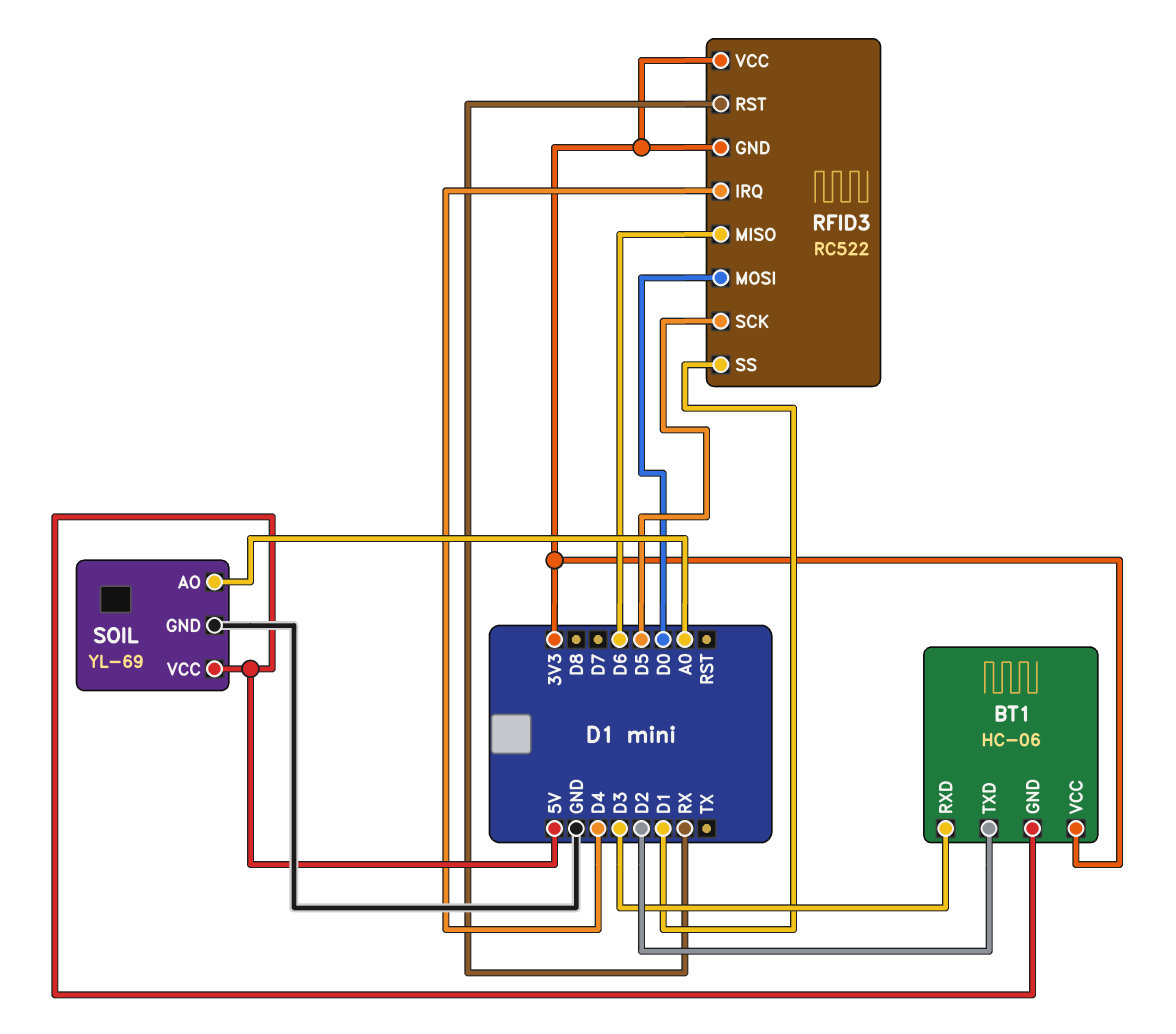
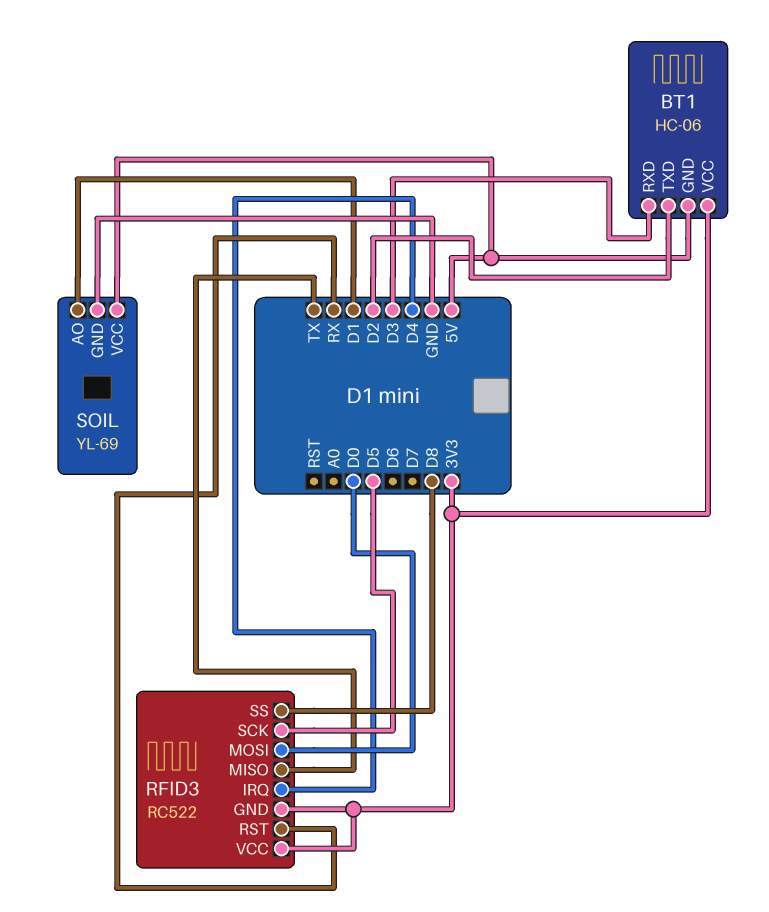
RFID3 pin MISO: D6 -> TX
RFID3 pin SS: D1 -> D8
SOIL pin AO: A0 -> D1

